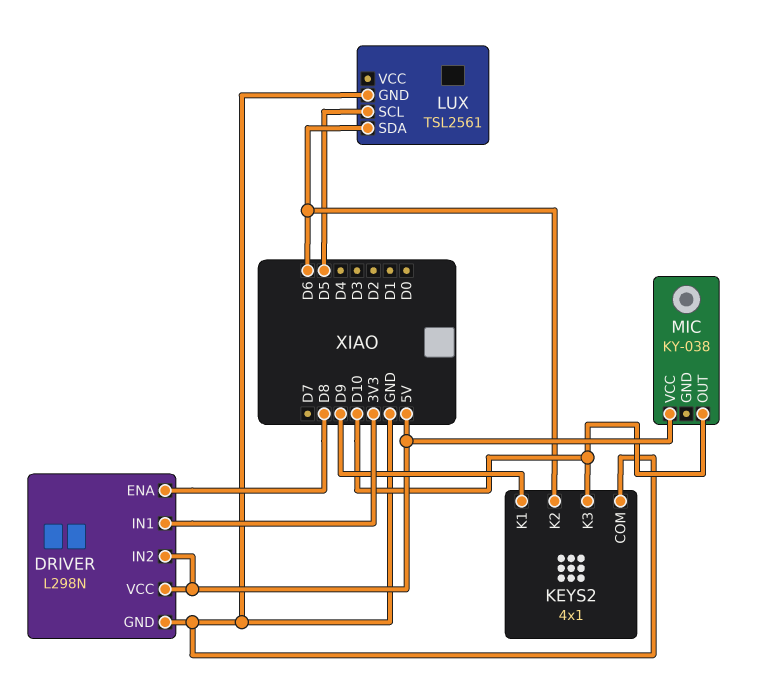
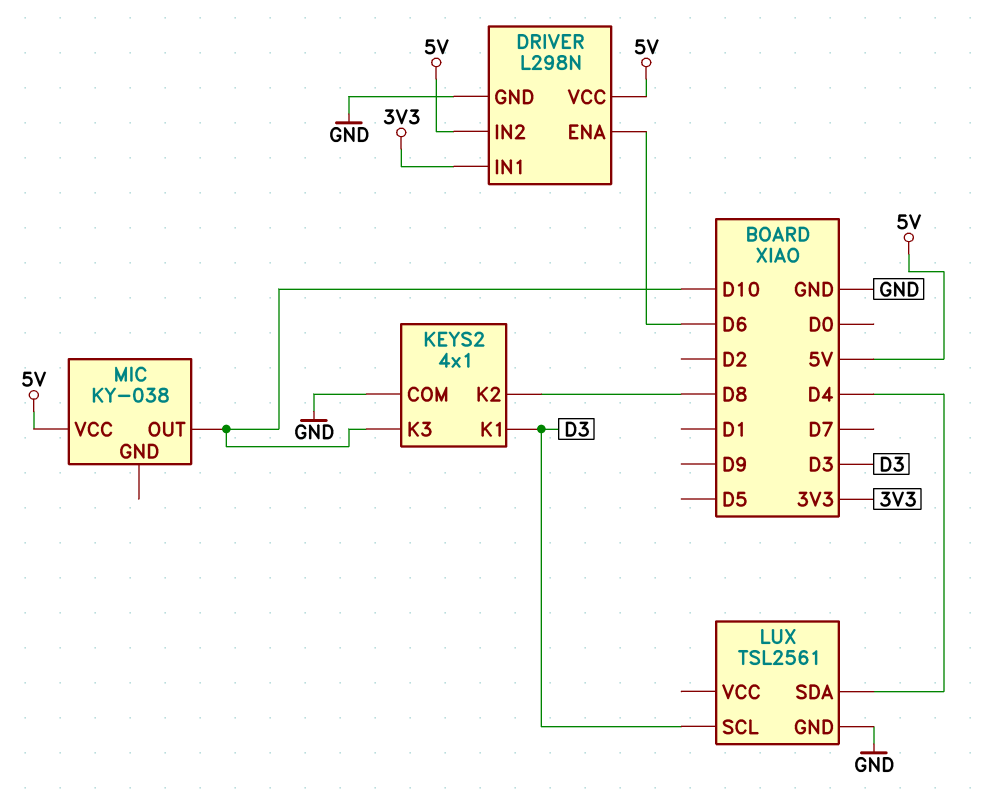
DRIVER pin ENA: D8 -> D6
KEYS2 pin K1: D9 -> D3
KEYS2 pin K2: D6 -> D8
LUX pin SCL: D5 -> D3
LUX pin SDA: D6 -> D4

